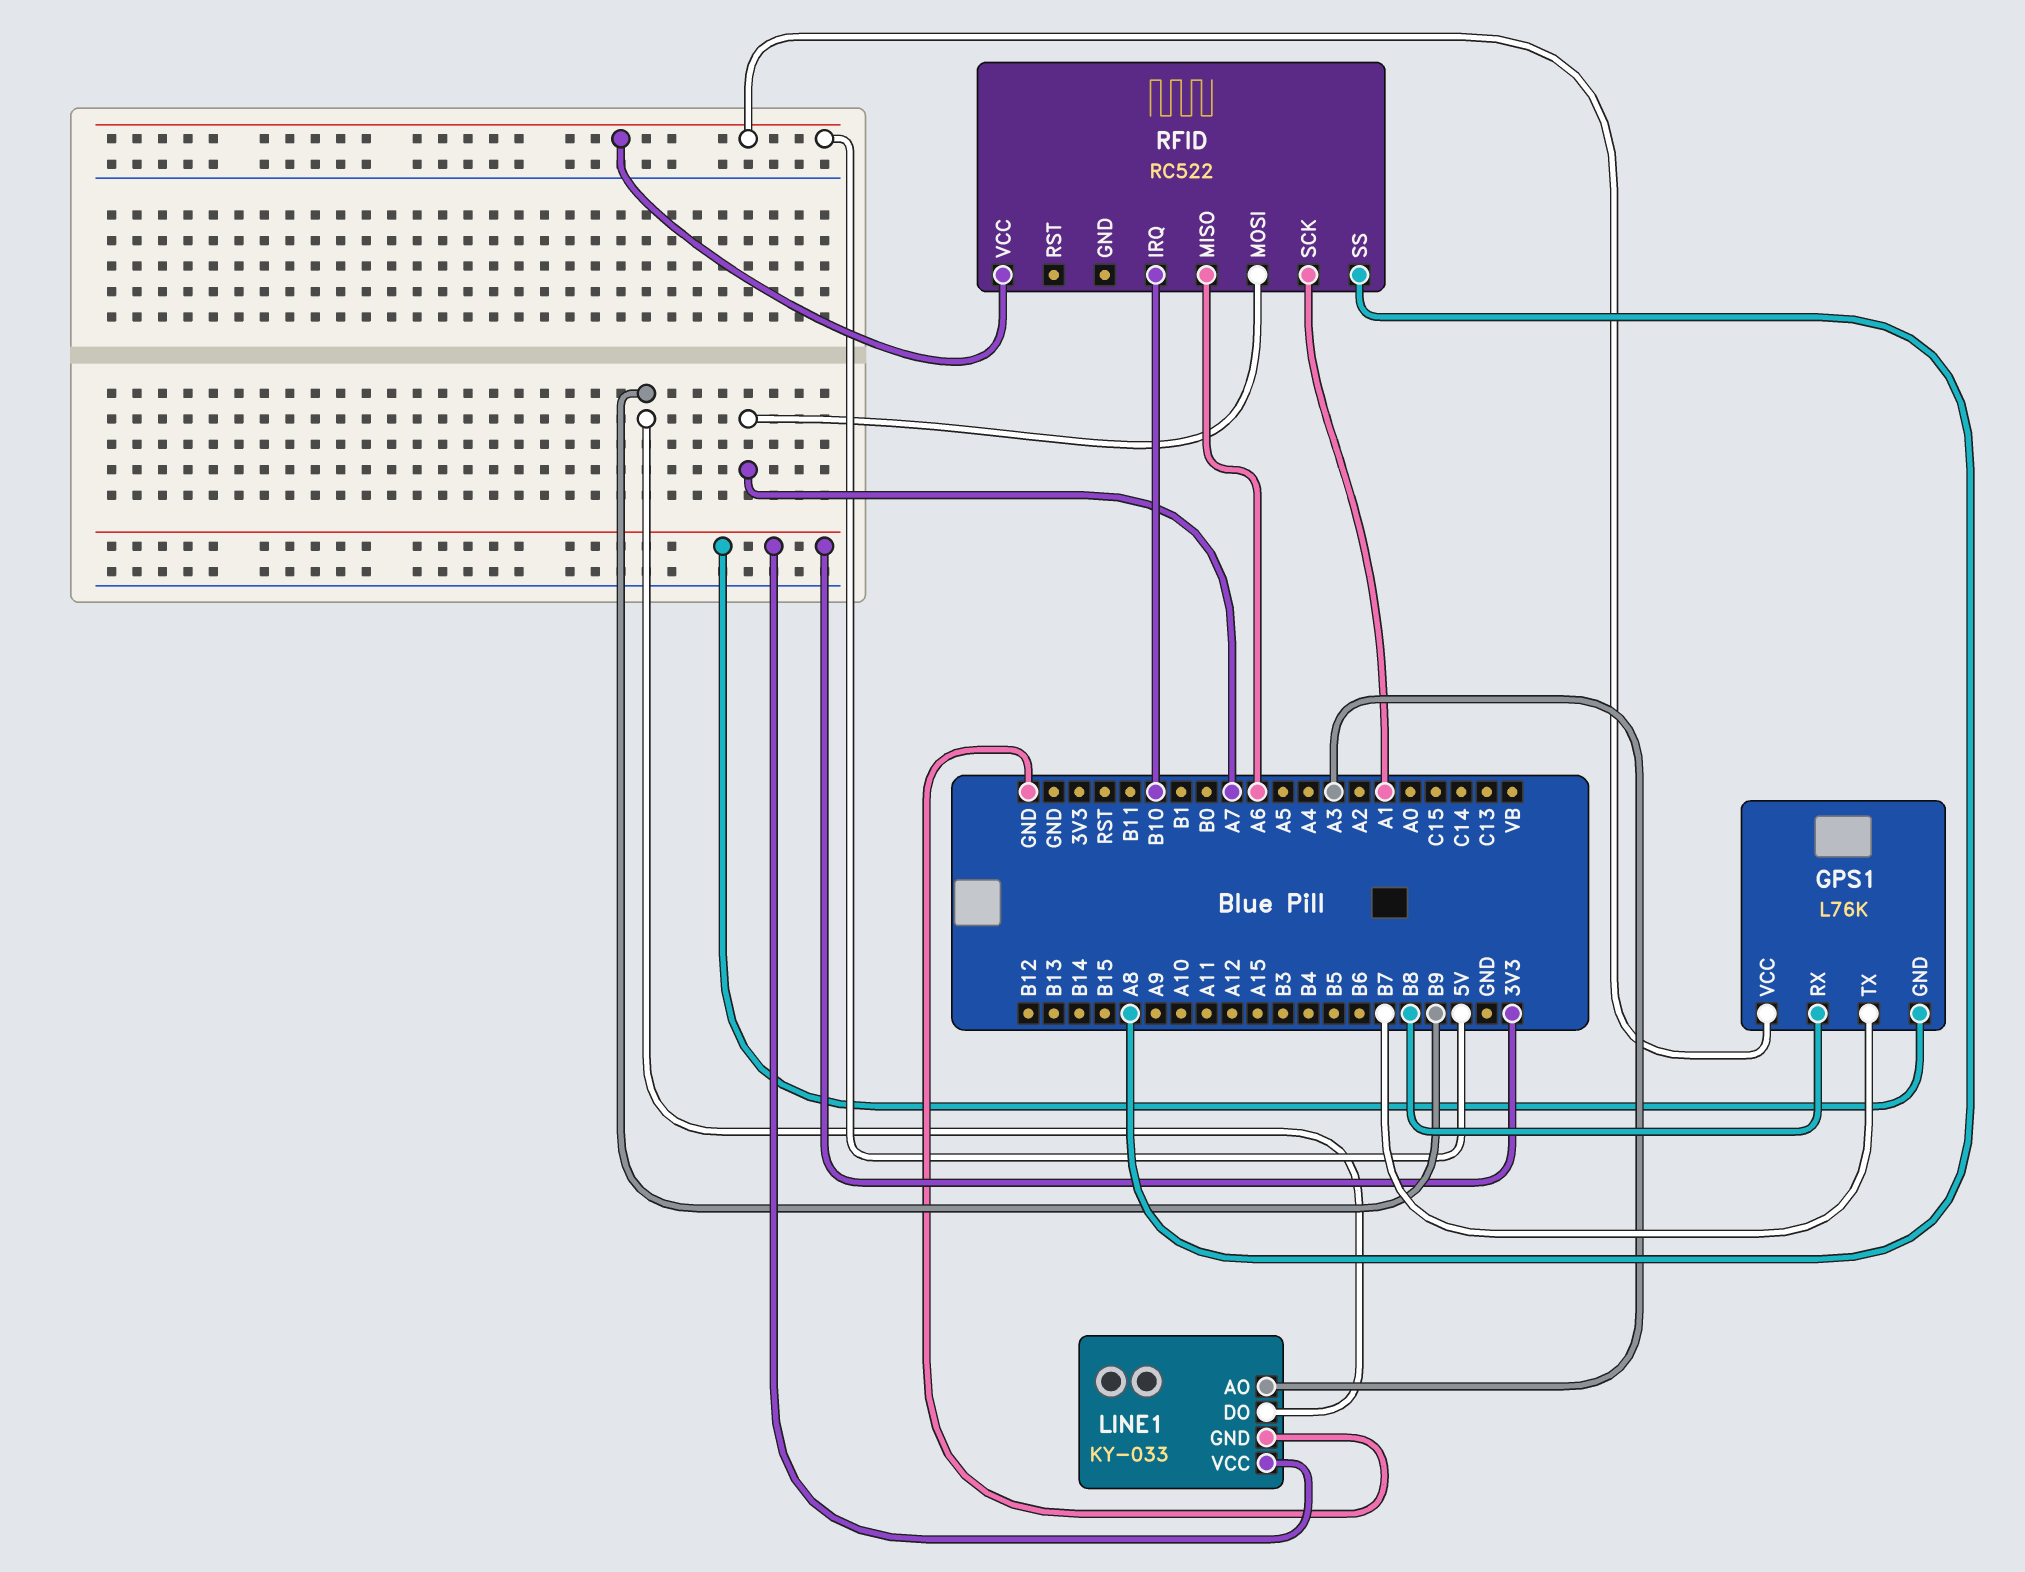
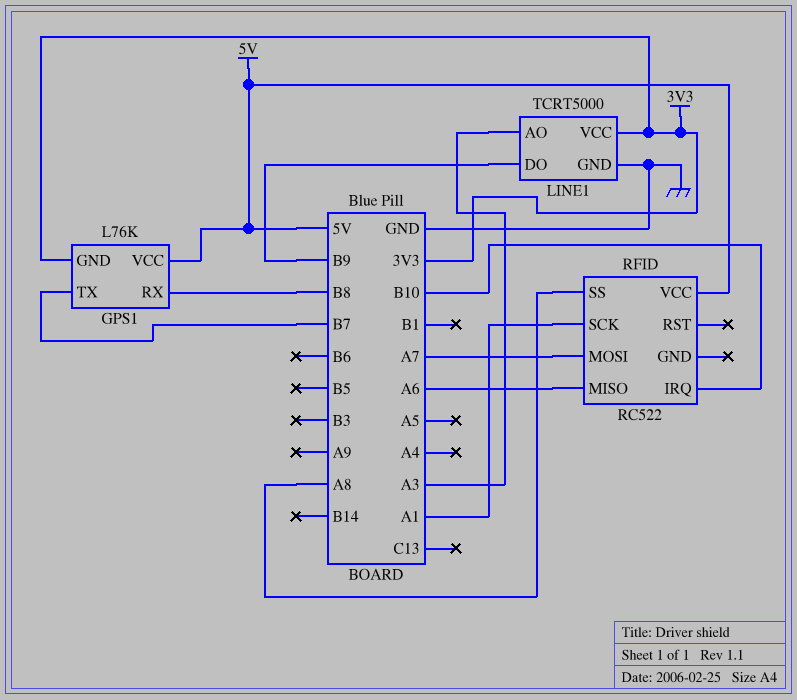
LINE1: KY-033 -> TCRT5000

